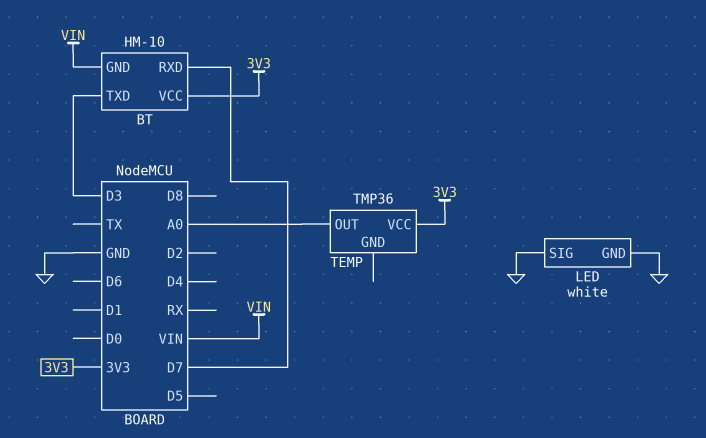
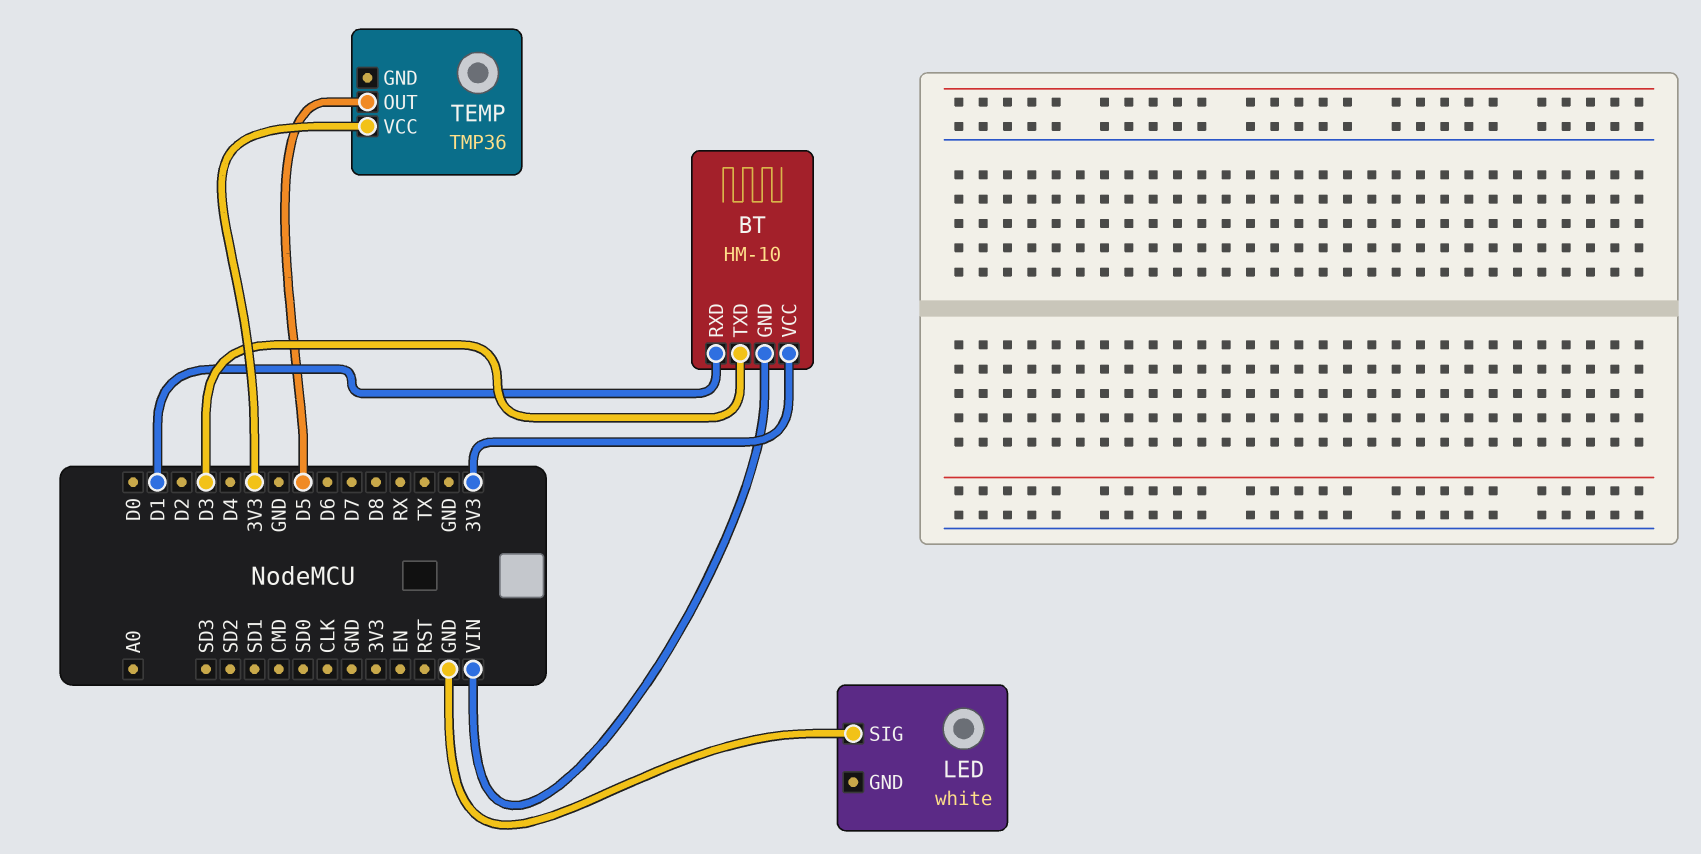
BT pin RXD: D7 -> D1
LED pin GND: GND -> none
TEMP pin OUT: A0 -> D5

